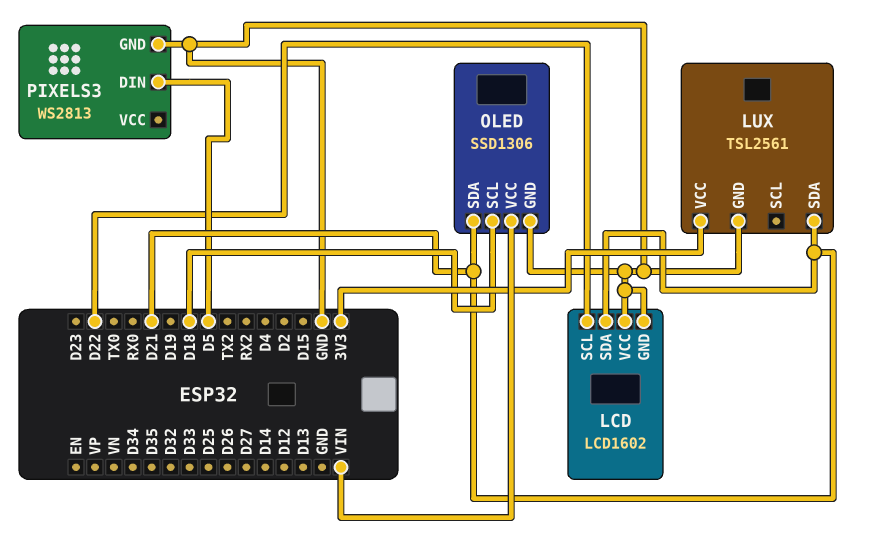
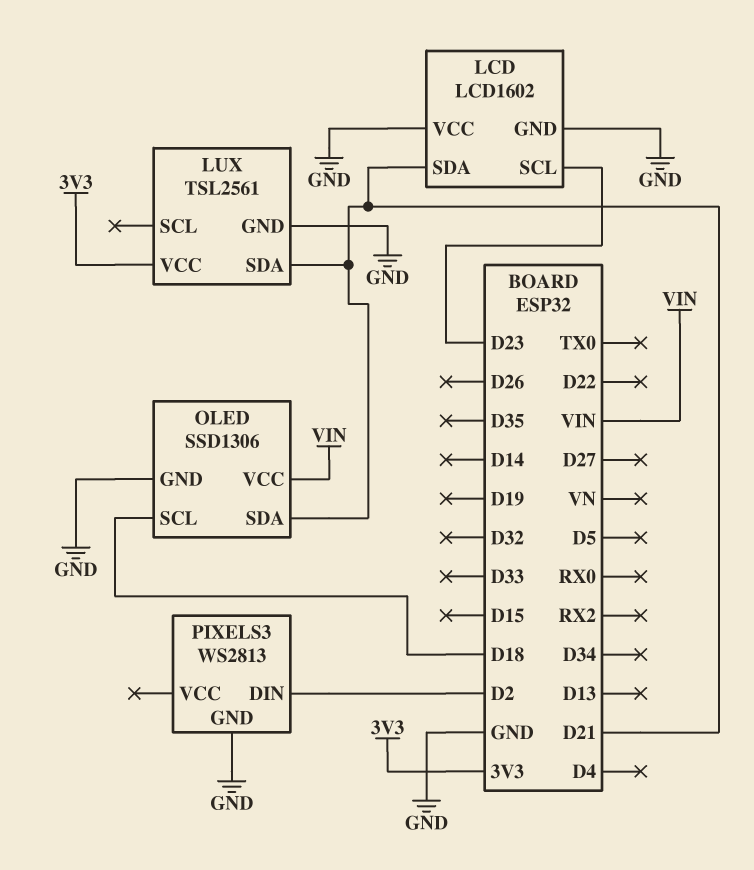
LCD pin SCL: D22 -> D23
PIXELS3 pin DIN: D5 -> D2

